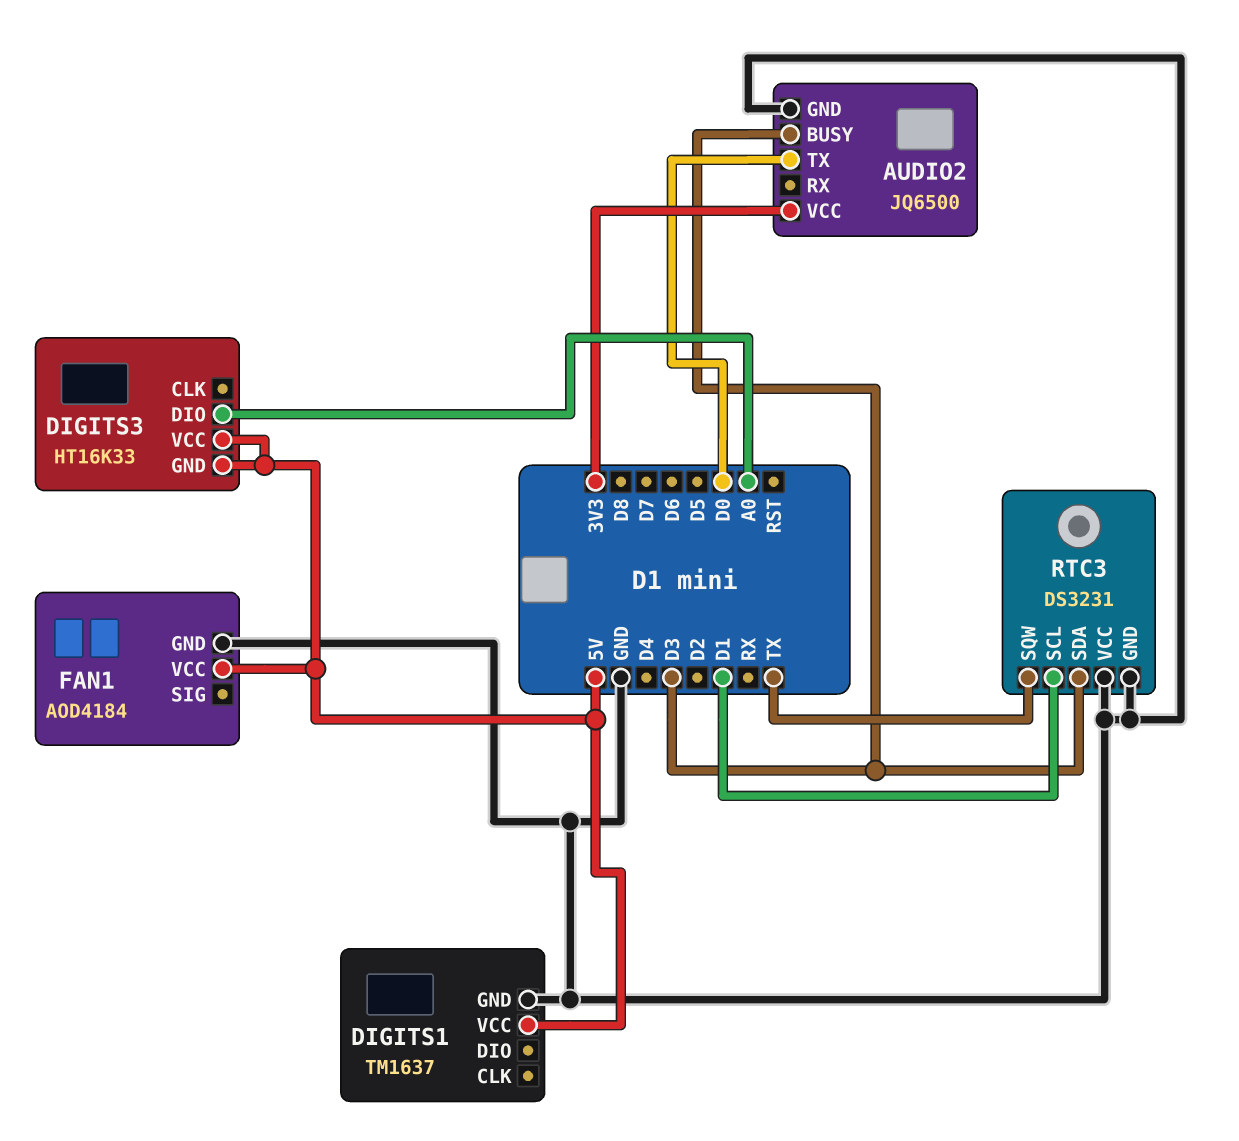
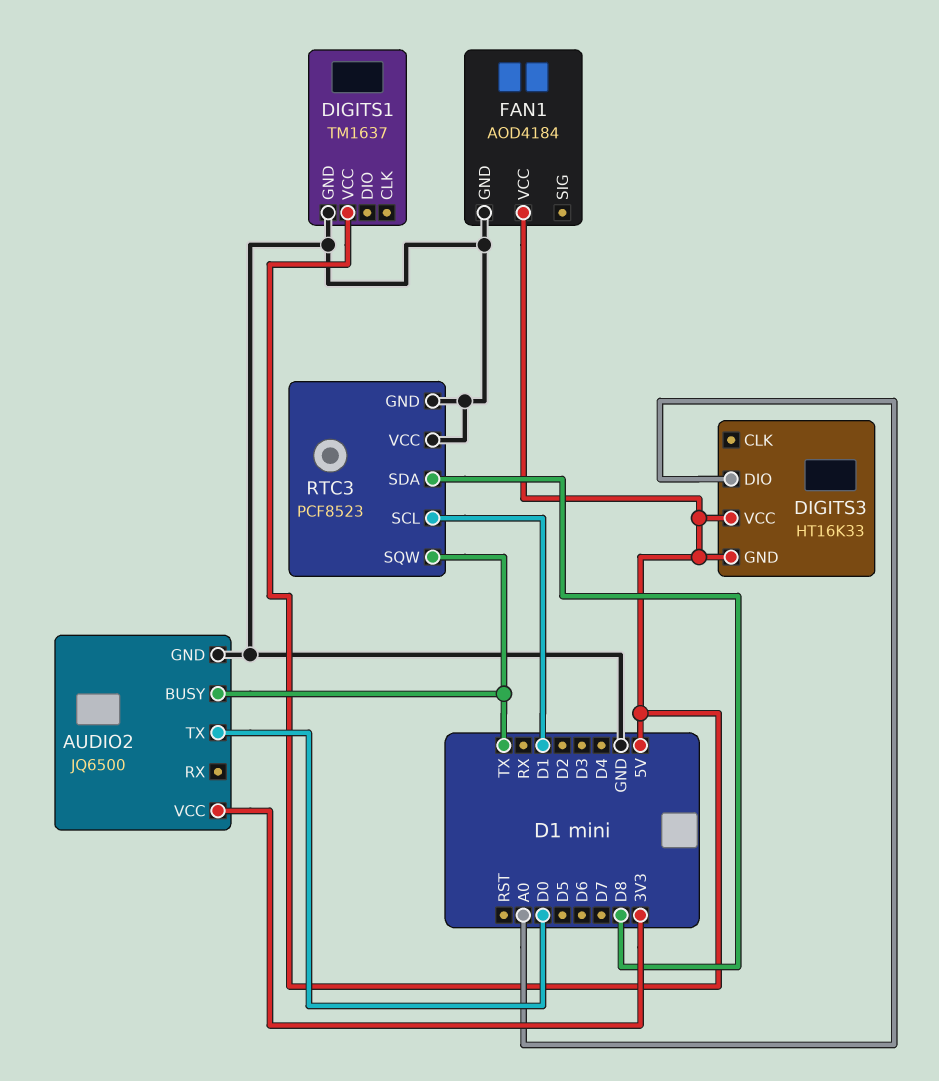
AUDIO2 pin BUSY: D3 -> TX
RTC3: DS3231 -> PCF8523
RTC3 pin SDA: D3 -> D8

